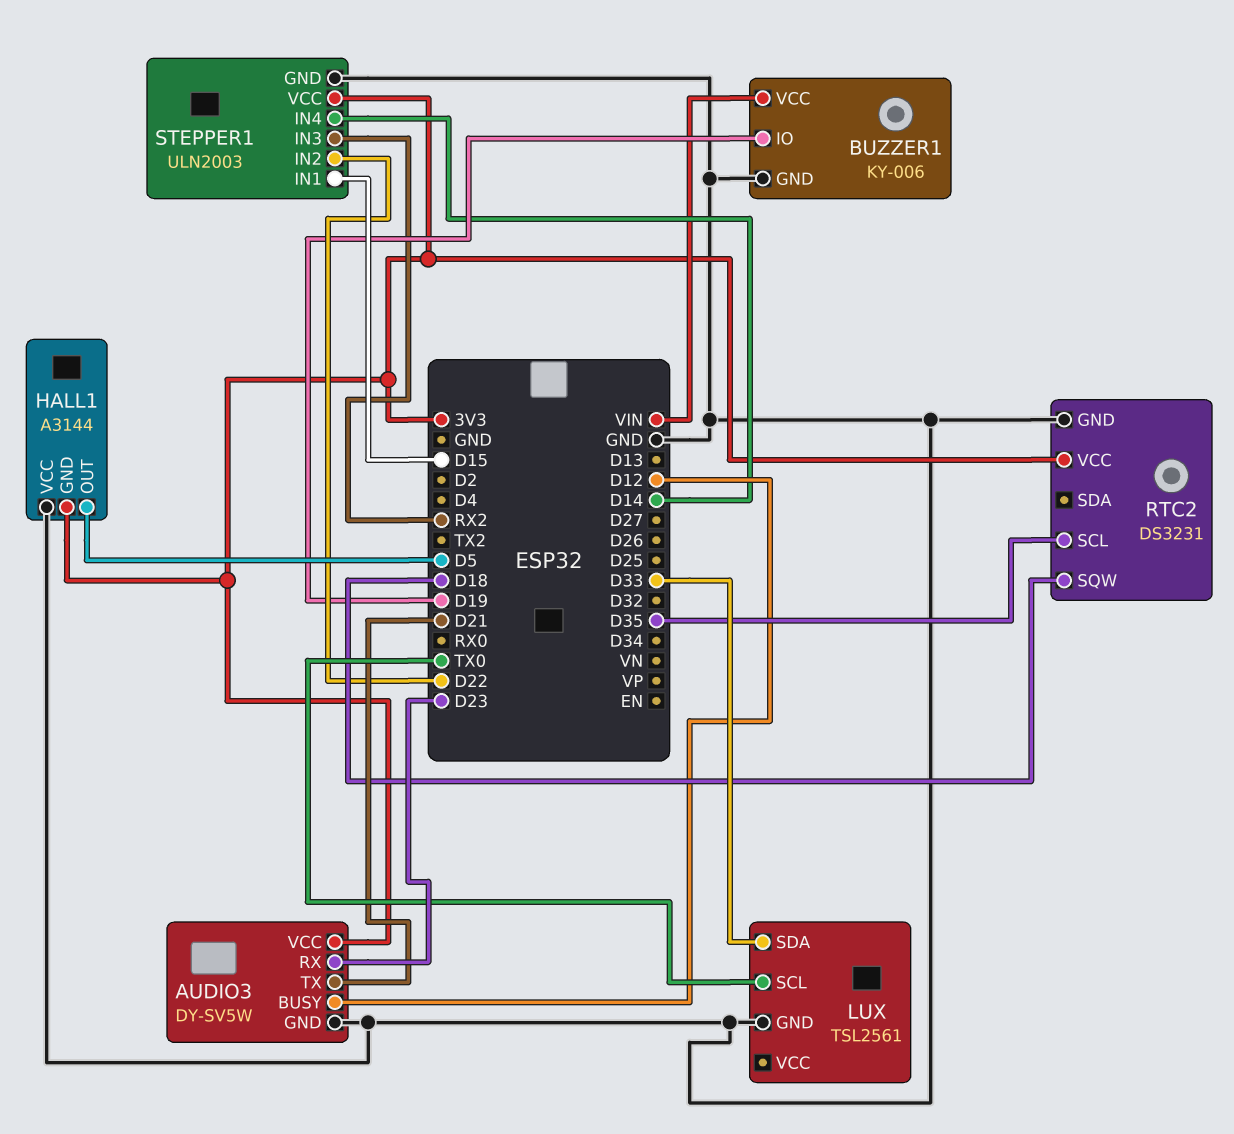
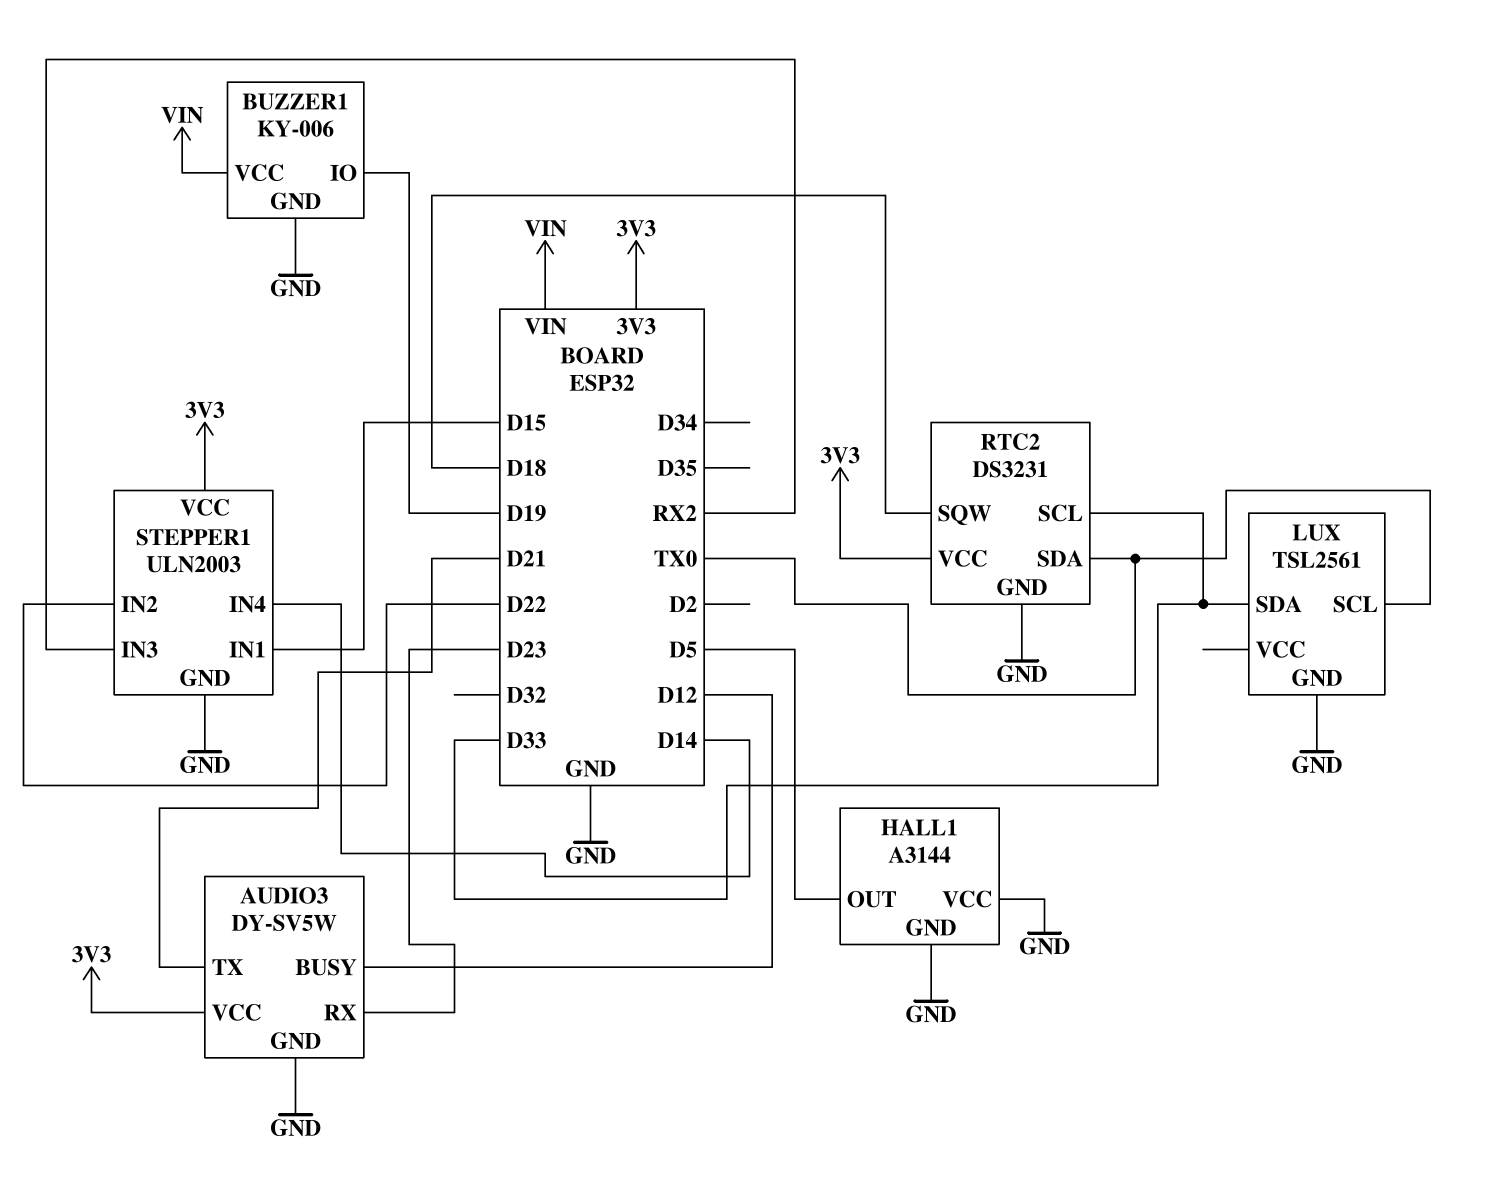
HALL1 pin GND: 3V3 -> GND
RTC2 pin SCL: D35 -> D33
RTC2 pin SDA: none -> TX0

